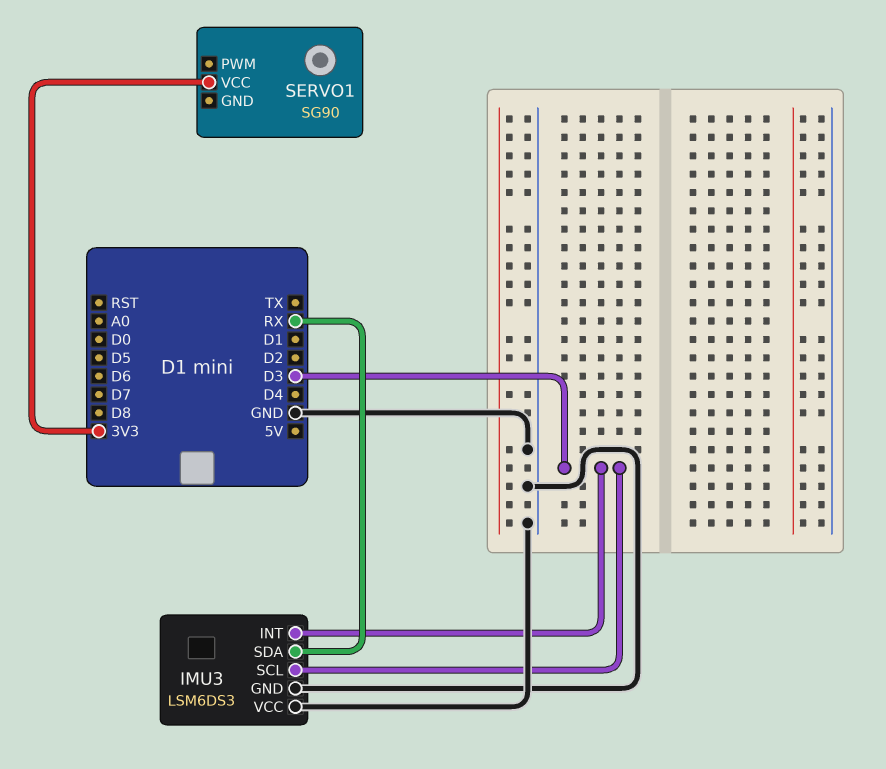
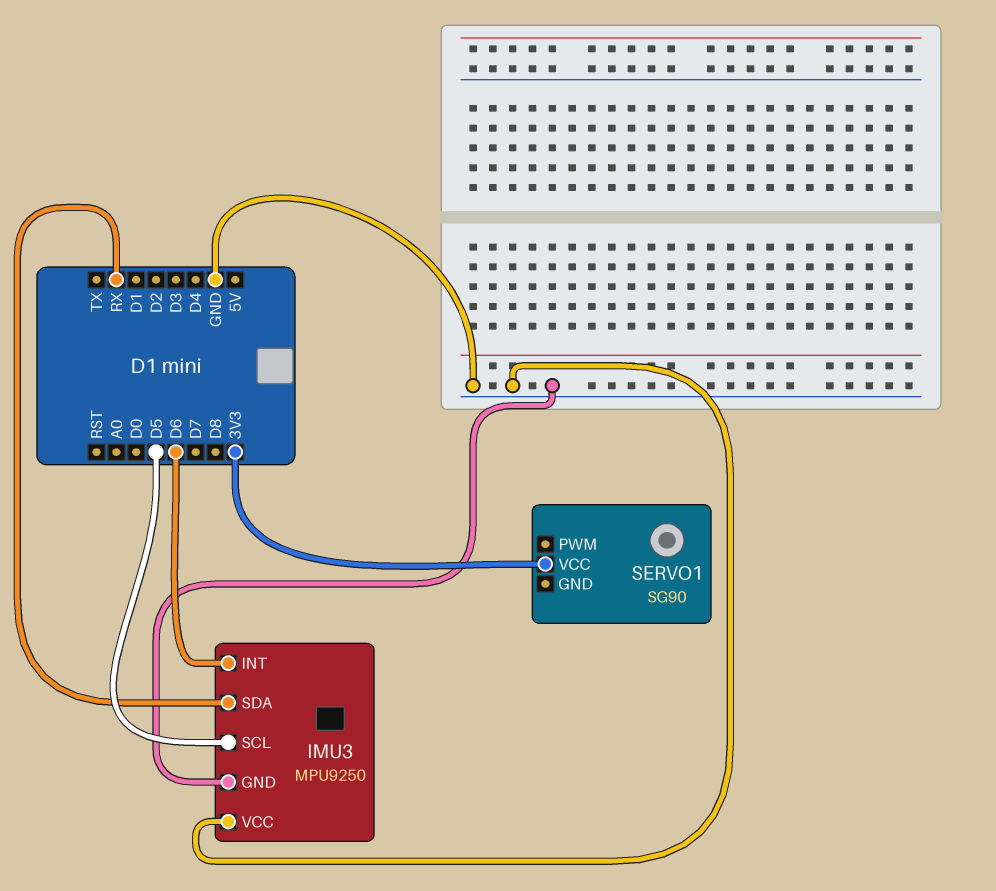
IMU3: LSM6DS3 -> MPU9250
IMU3 pin INT: D3 -> D6
IMU3 pin SCL: D3 -> D5

